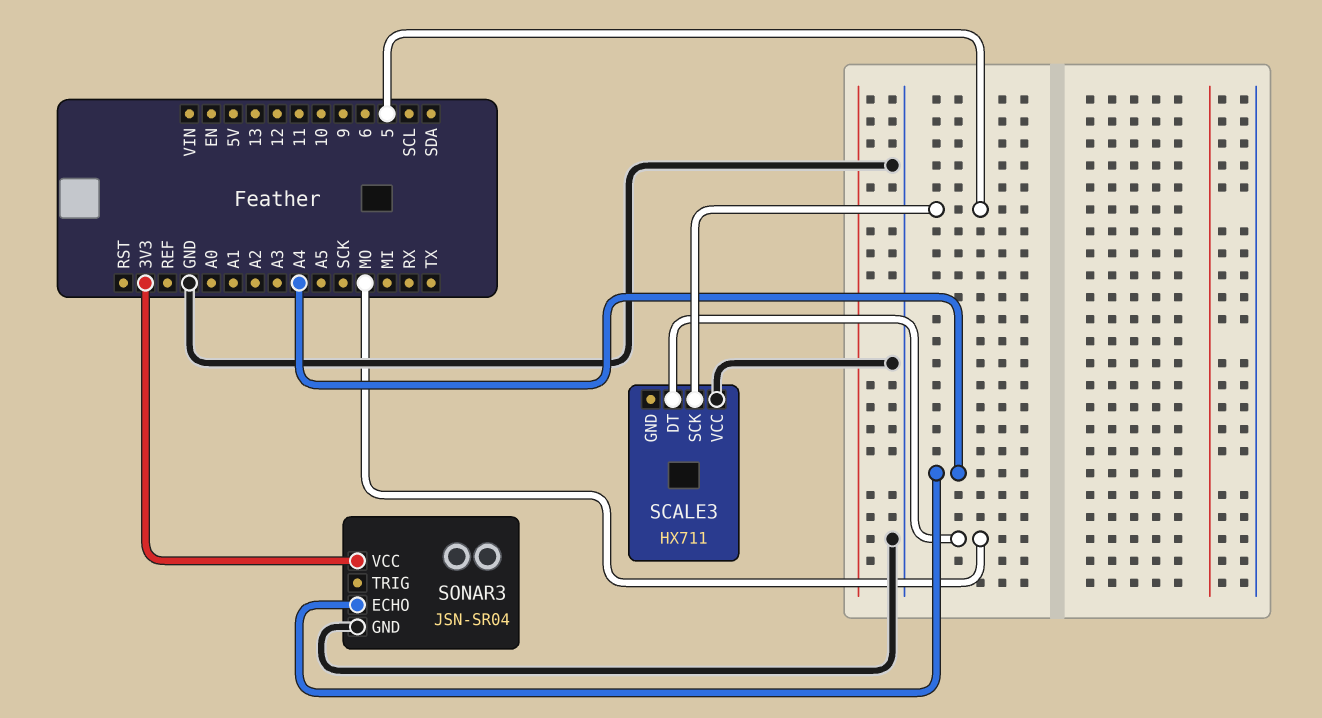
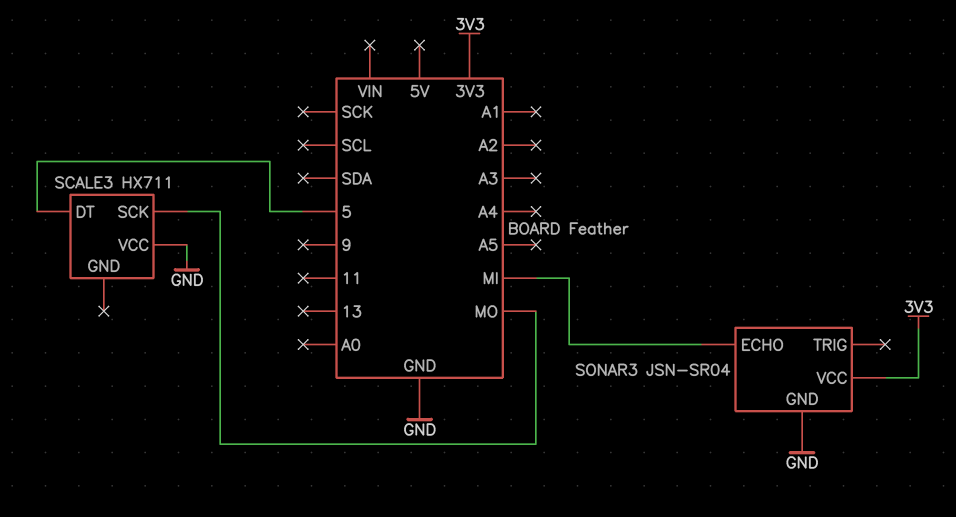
SCALE3 pin DT: MO -> 5
SCALE3 pin SCK: 5 -> MO
SONAR3 pin ECHO: A4 -> MI

